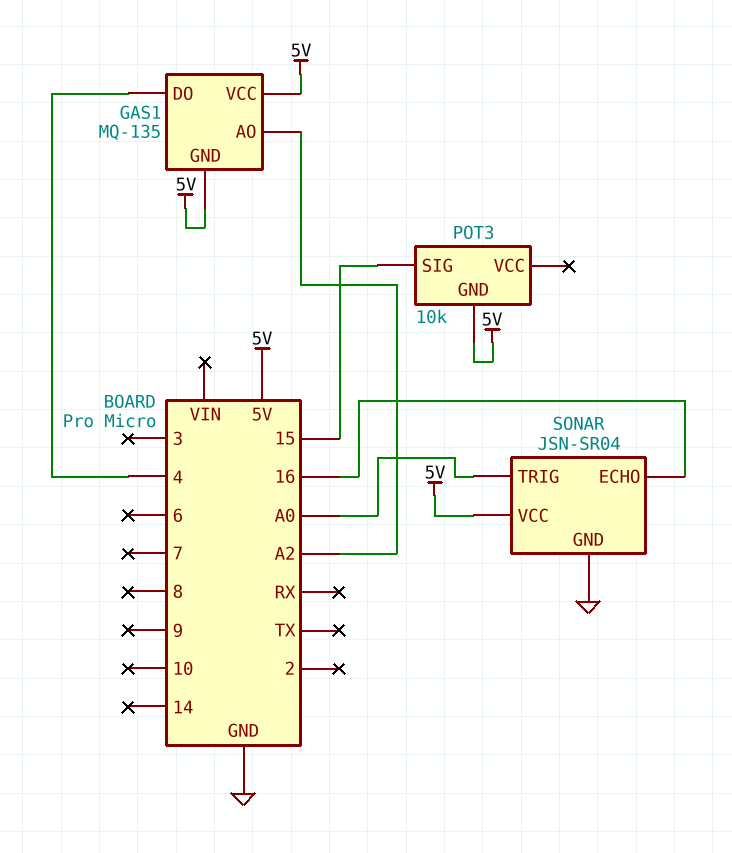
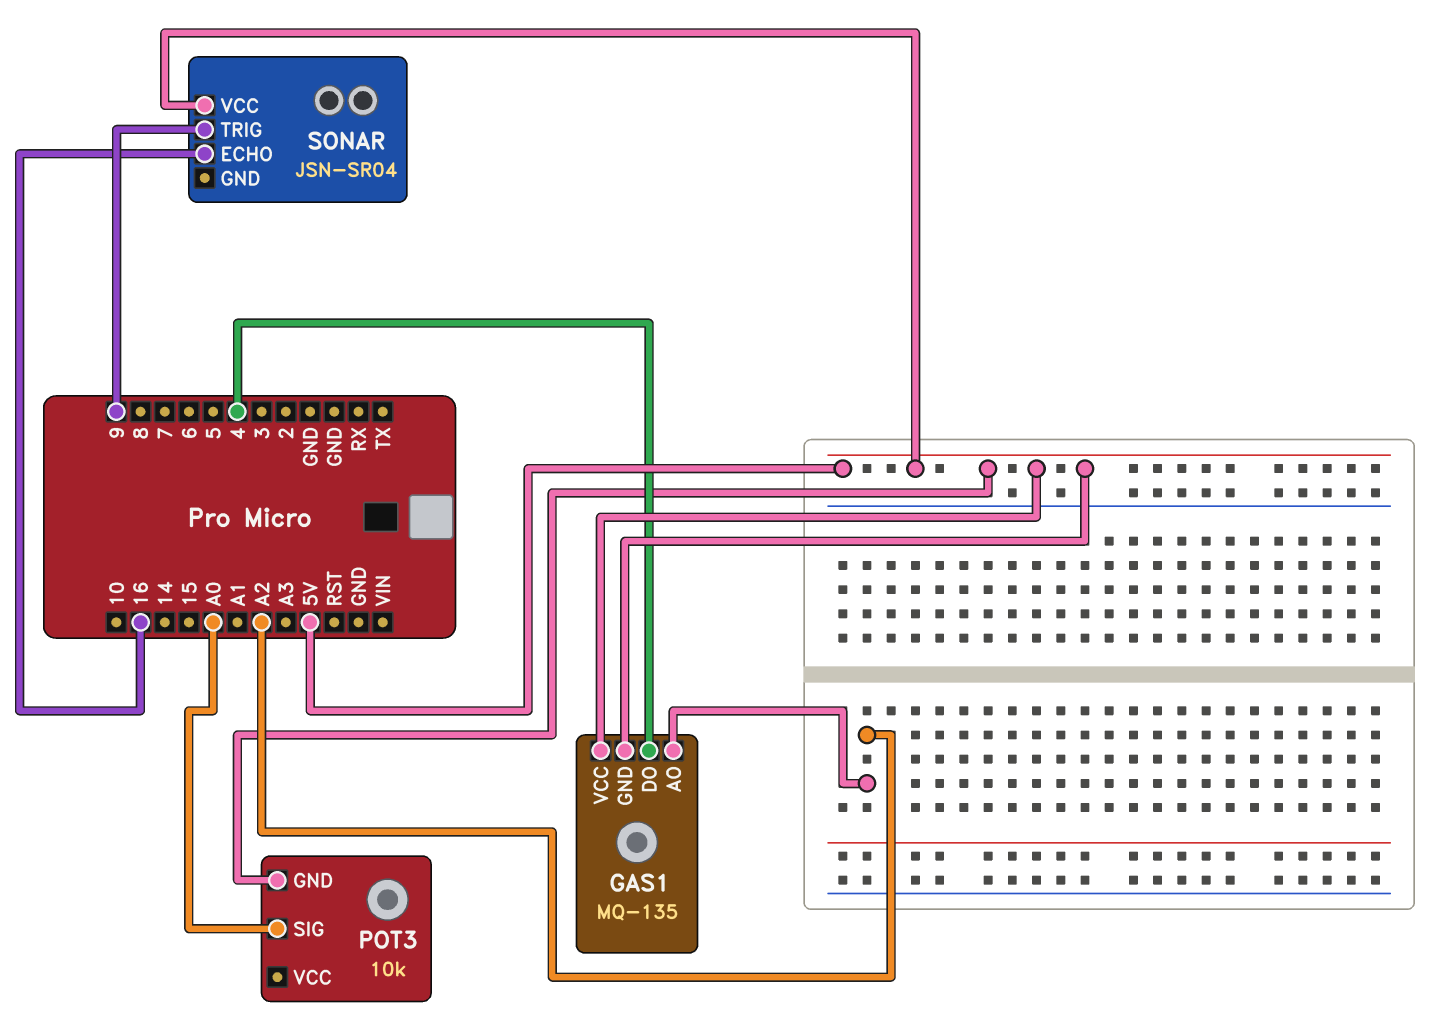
POT3 pin SIG: 15 -> A0
SONAR pin GND: GND -> none
SONAR pin TRIG: A0 -> 9

